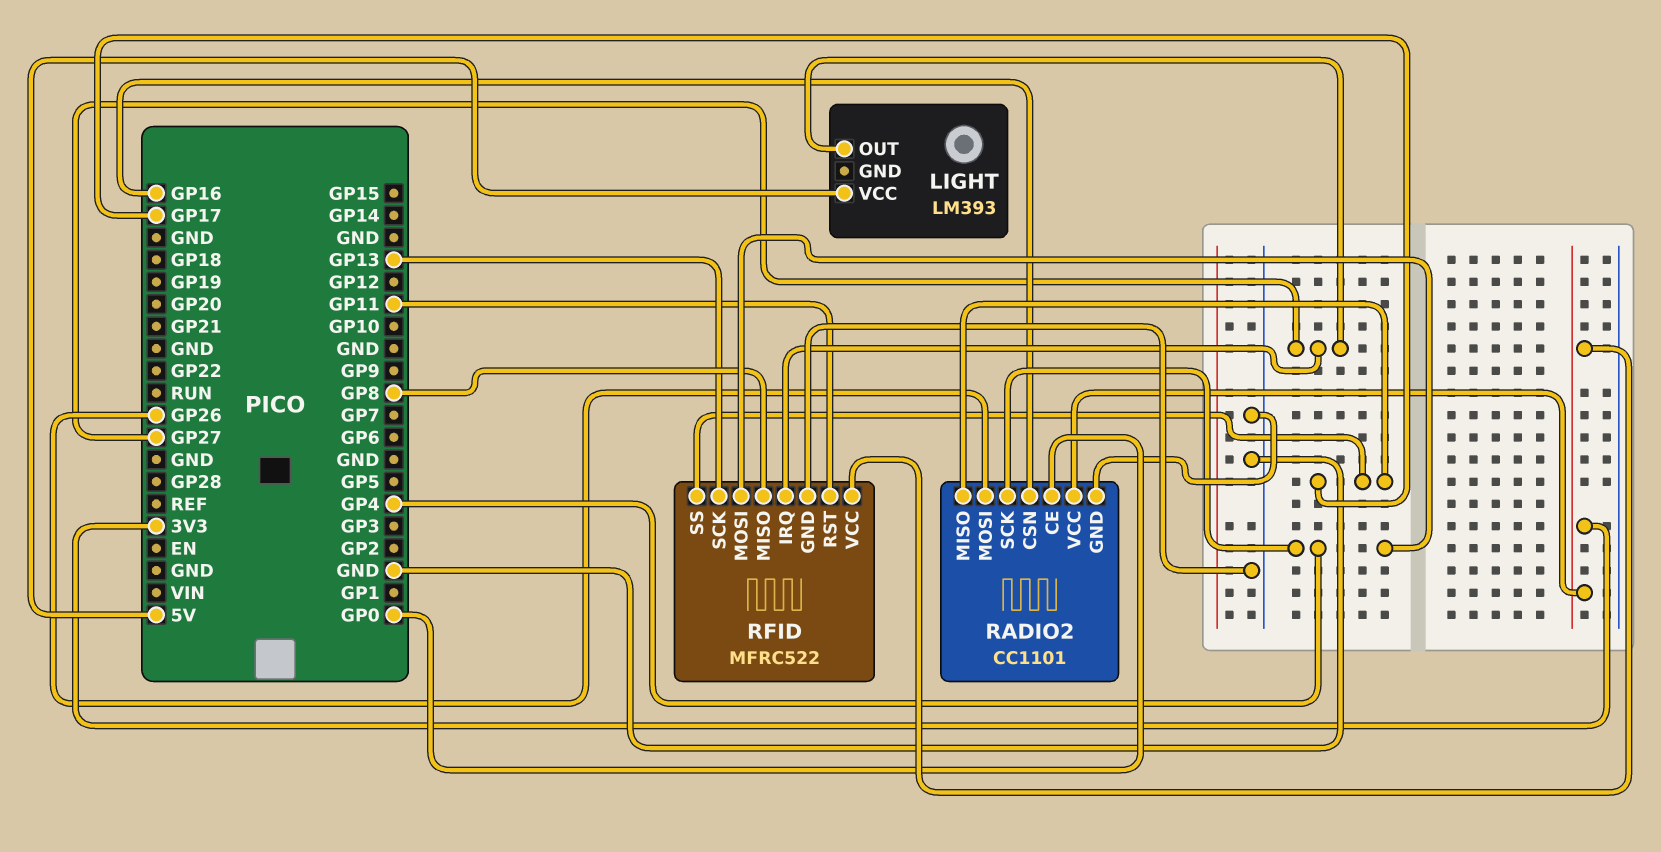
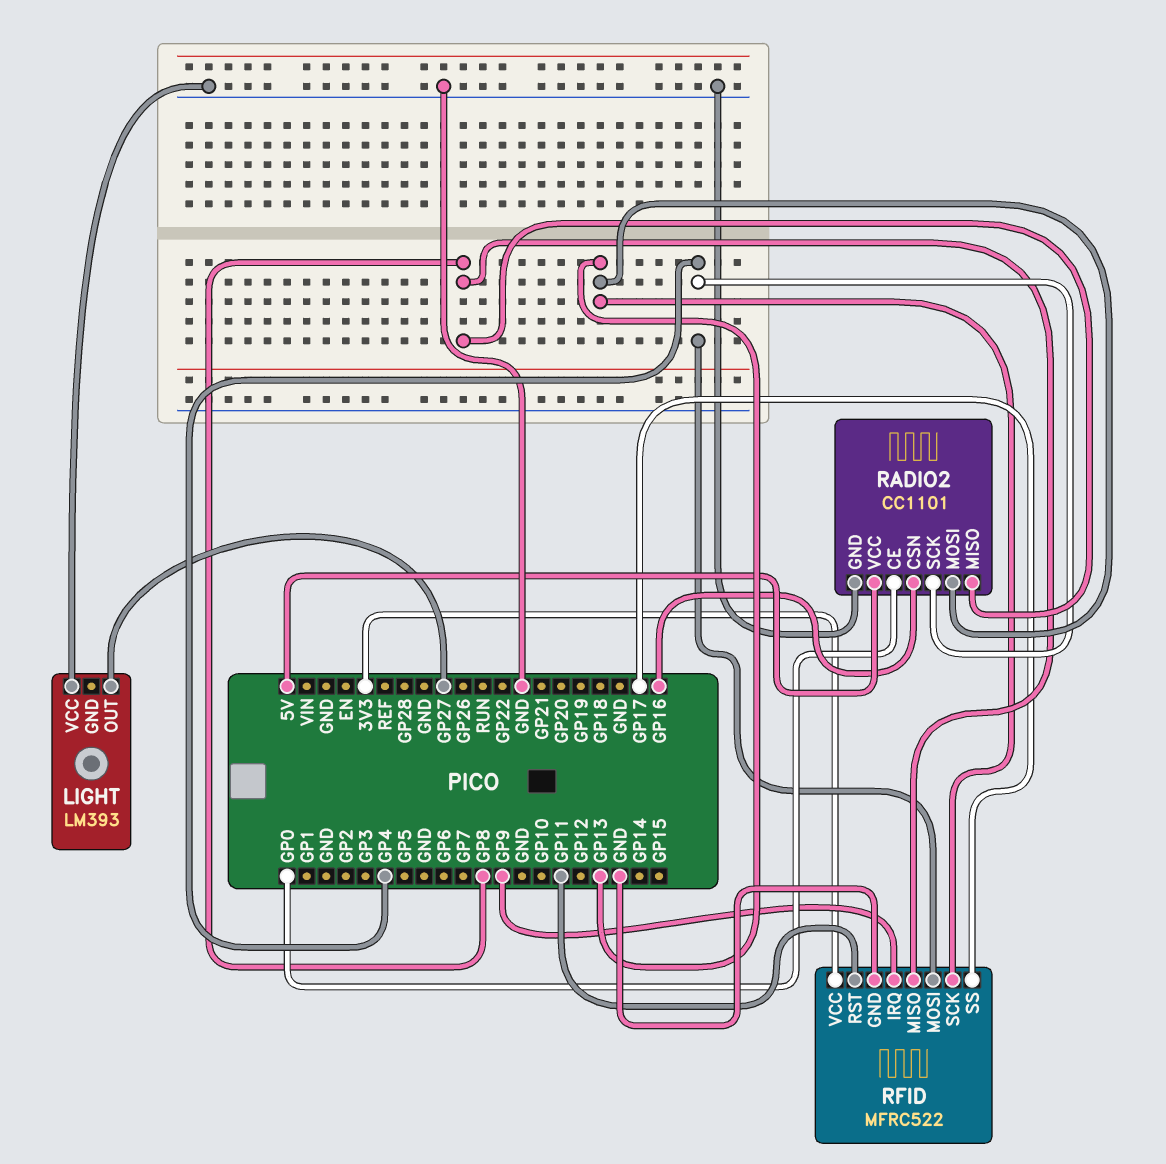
LIGHT pin VCC: 5V -> GND
RADIO2 pin MISO: GP17 -> GP8
RADIO2 pin MOSI: GP26 -> GP13
RADIO2 pin VCC: 3V3 -> 5V
RFID pin IRQ: GP27 -> GP9

